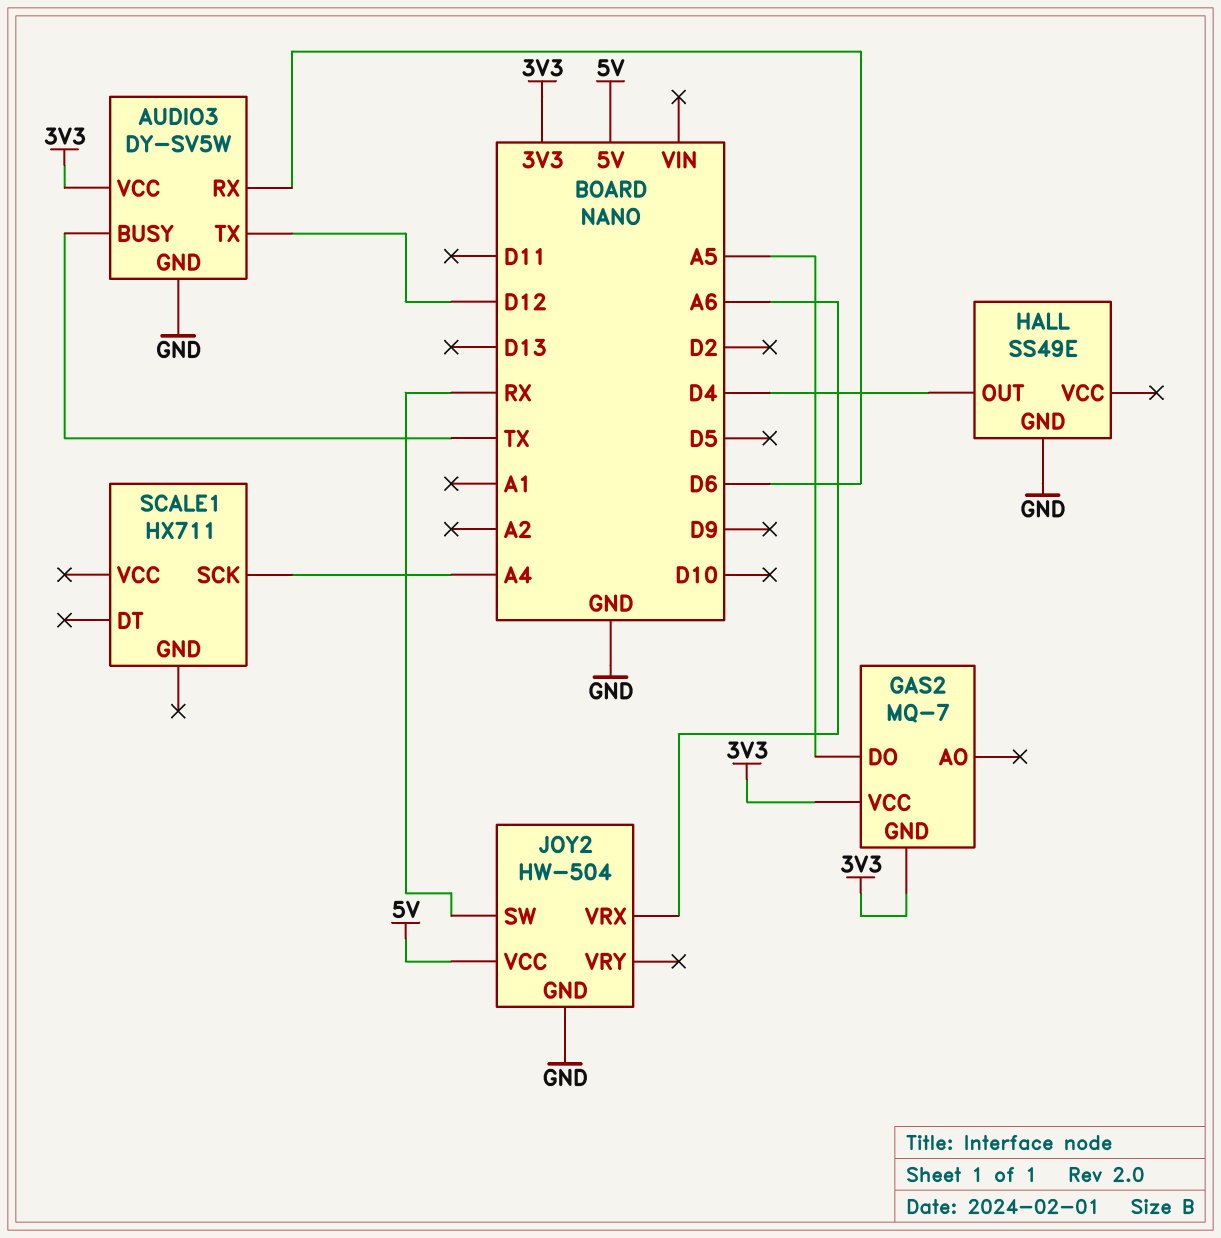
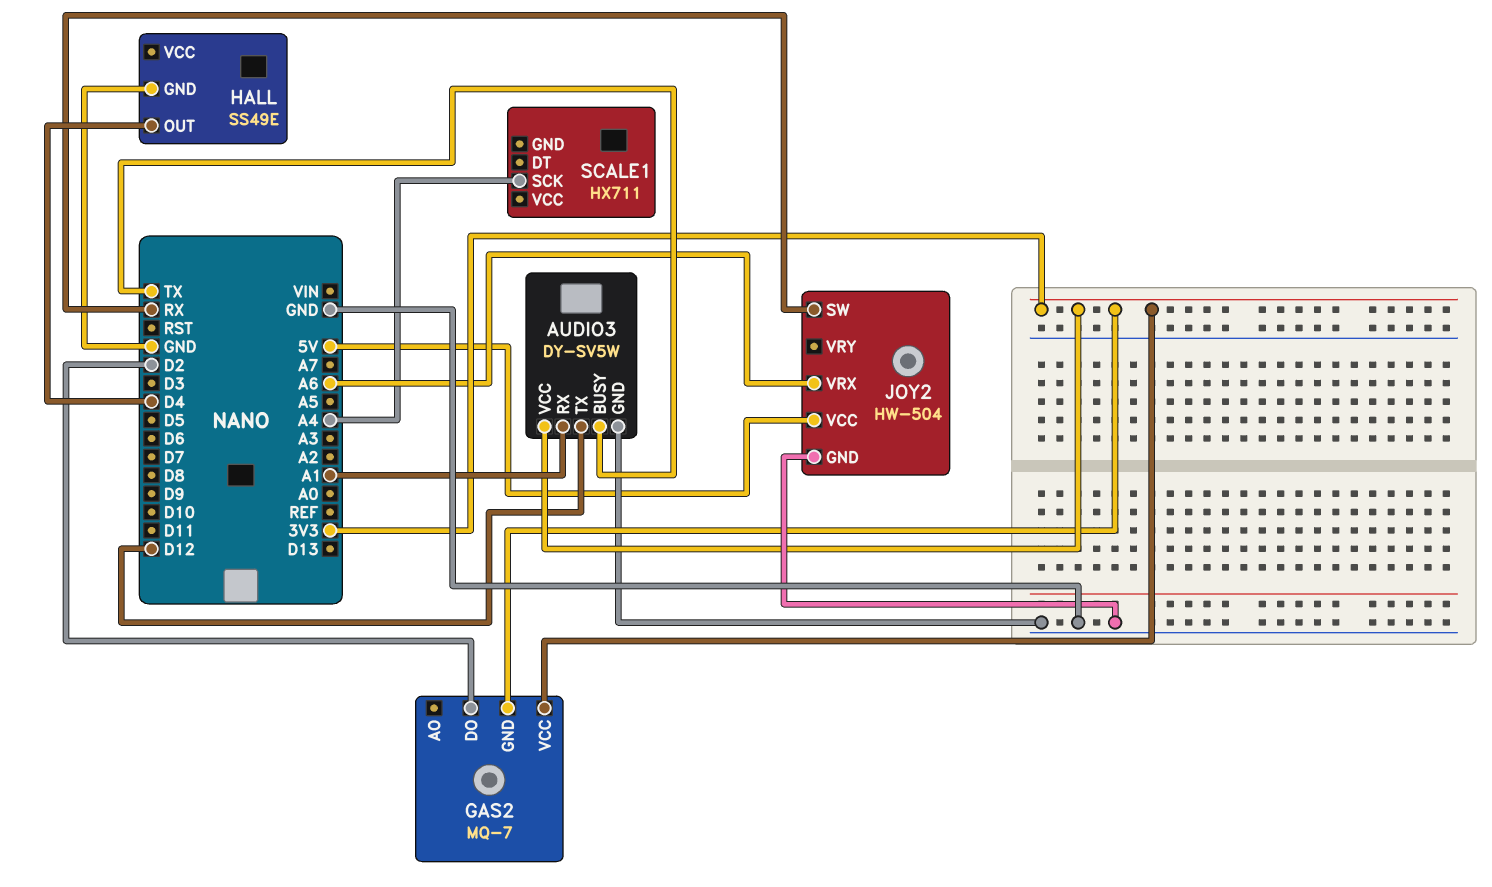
AUDIO3 pin RX: D6 -> A1
GAS2 pin DO: A5 -> D2

